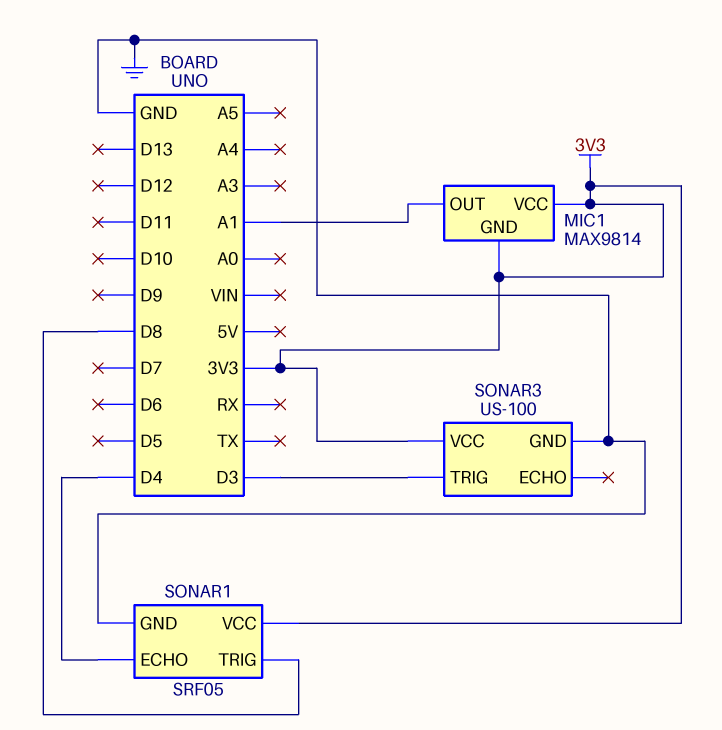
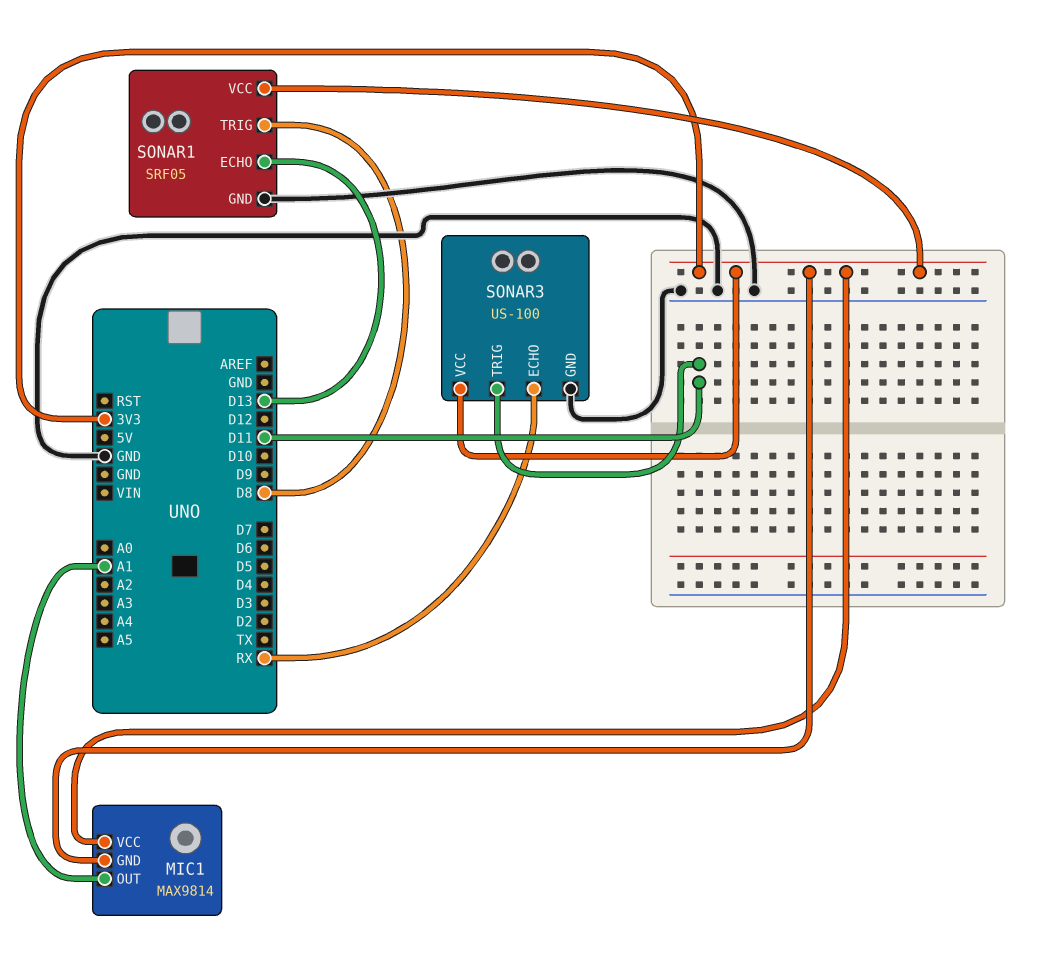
SONAR1 pin ECHO: D4 -> D13
SONAR3 pin ECHO: none -> RX
SONAR3 pin TRIG: D3 -> D11

